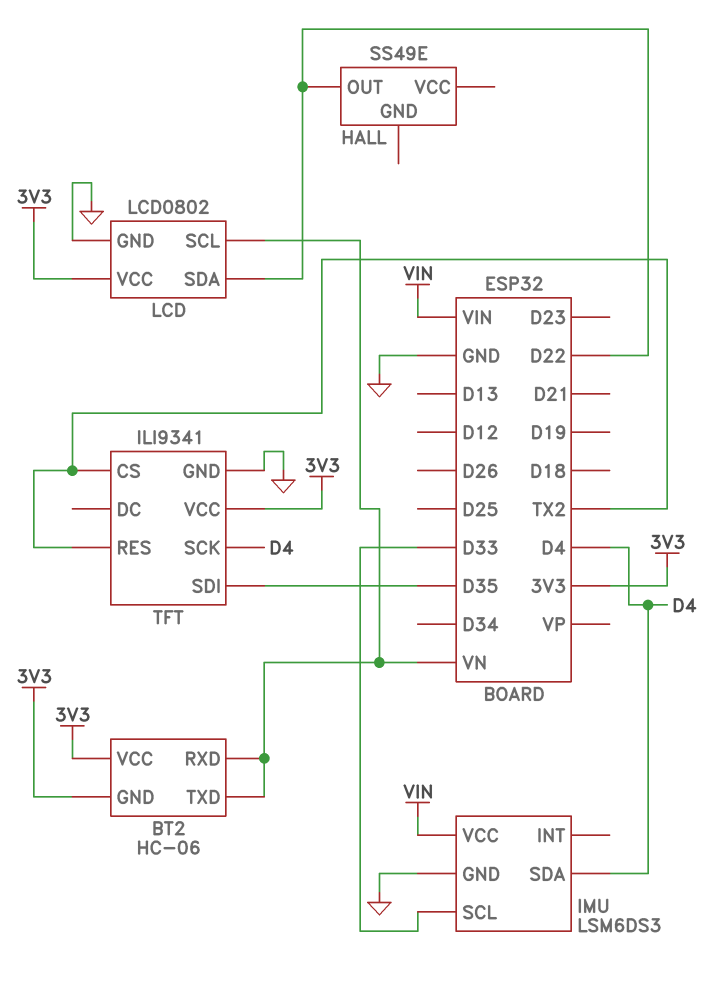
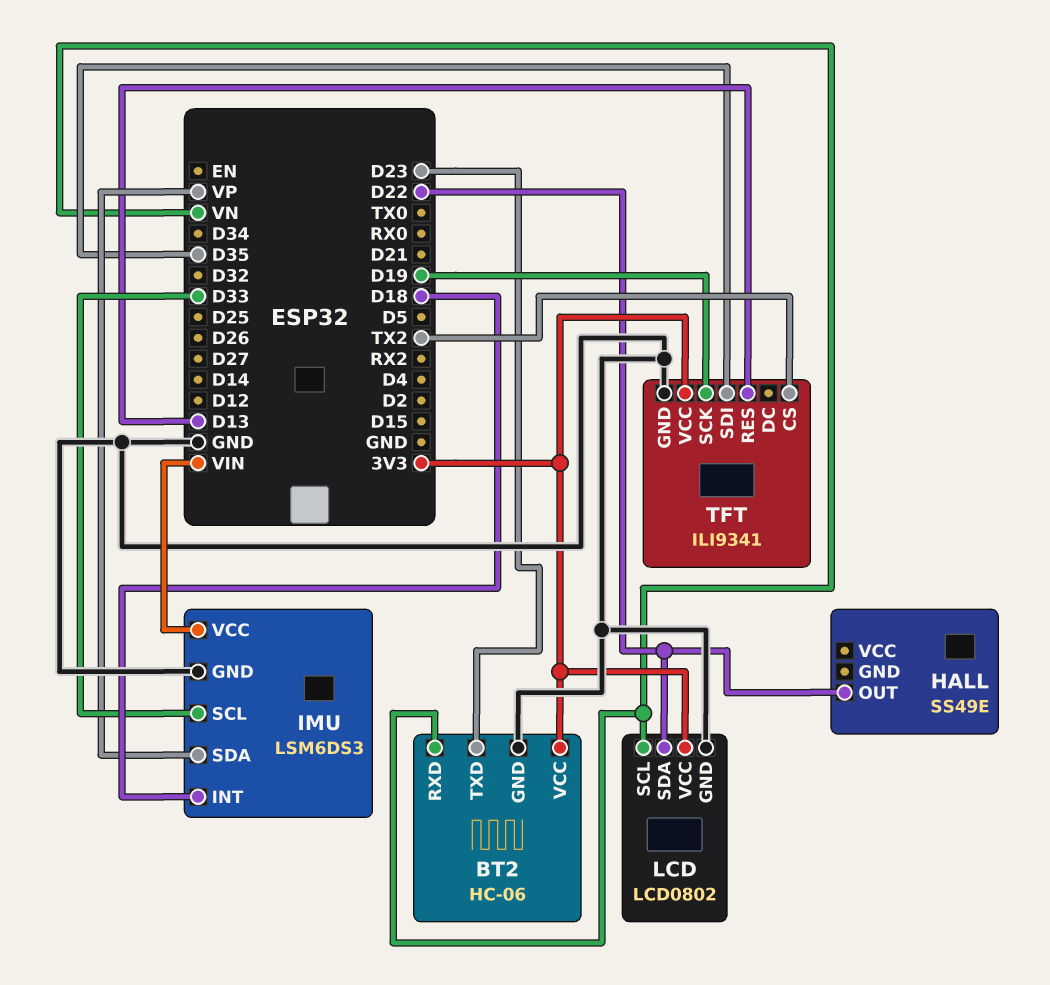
BT2 pin GND: 3V3 -> GND
BT2 pin TXD: VN -> D23
IMU pin INT: none -> D18
IMU pin SDA: D4 -> VP
TFT pin RES: TX2 -> D13
TFT pin SCK: D4 -> D19

